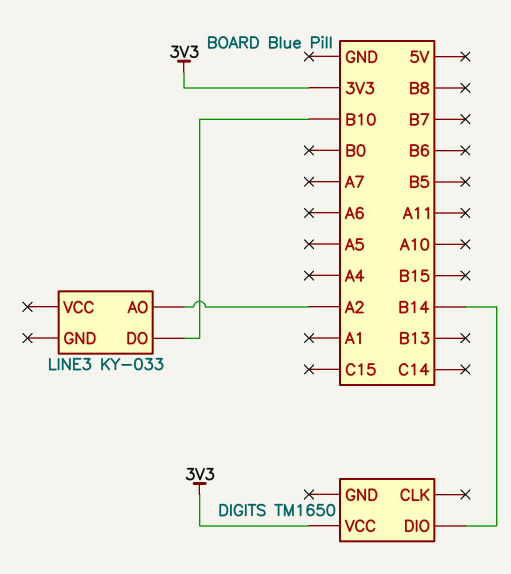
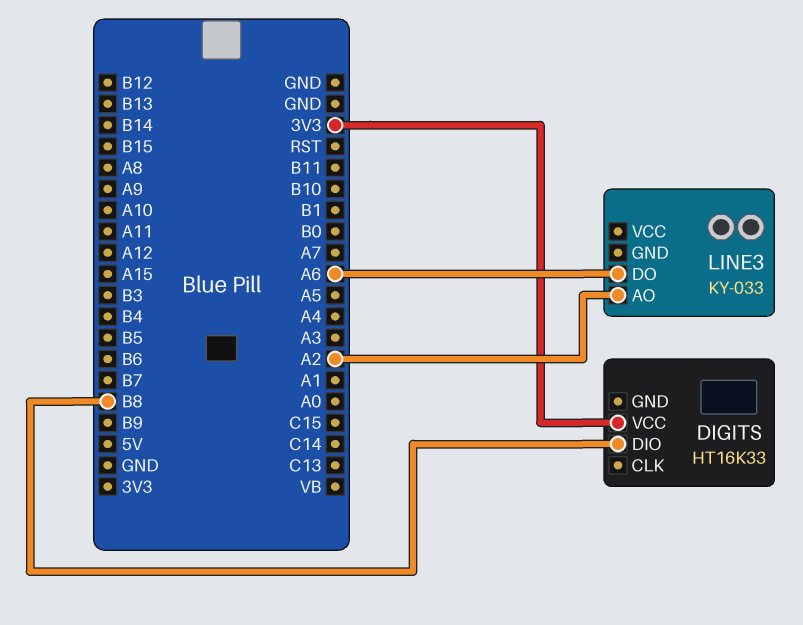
DIGITS: TM1650 -> HT16K33
DIGITS pin DIO: B14 -> B8
LINE3 pin DO: B10 -> A6

